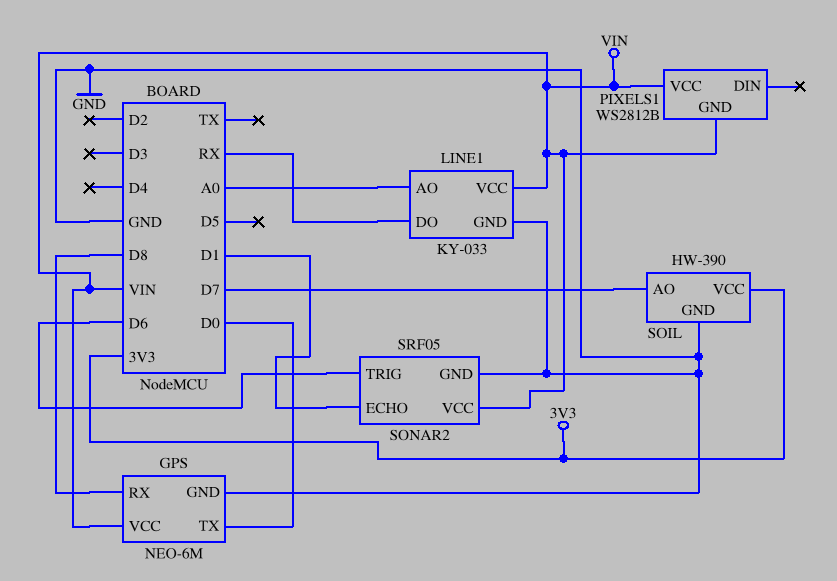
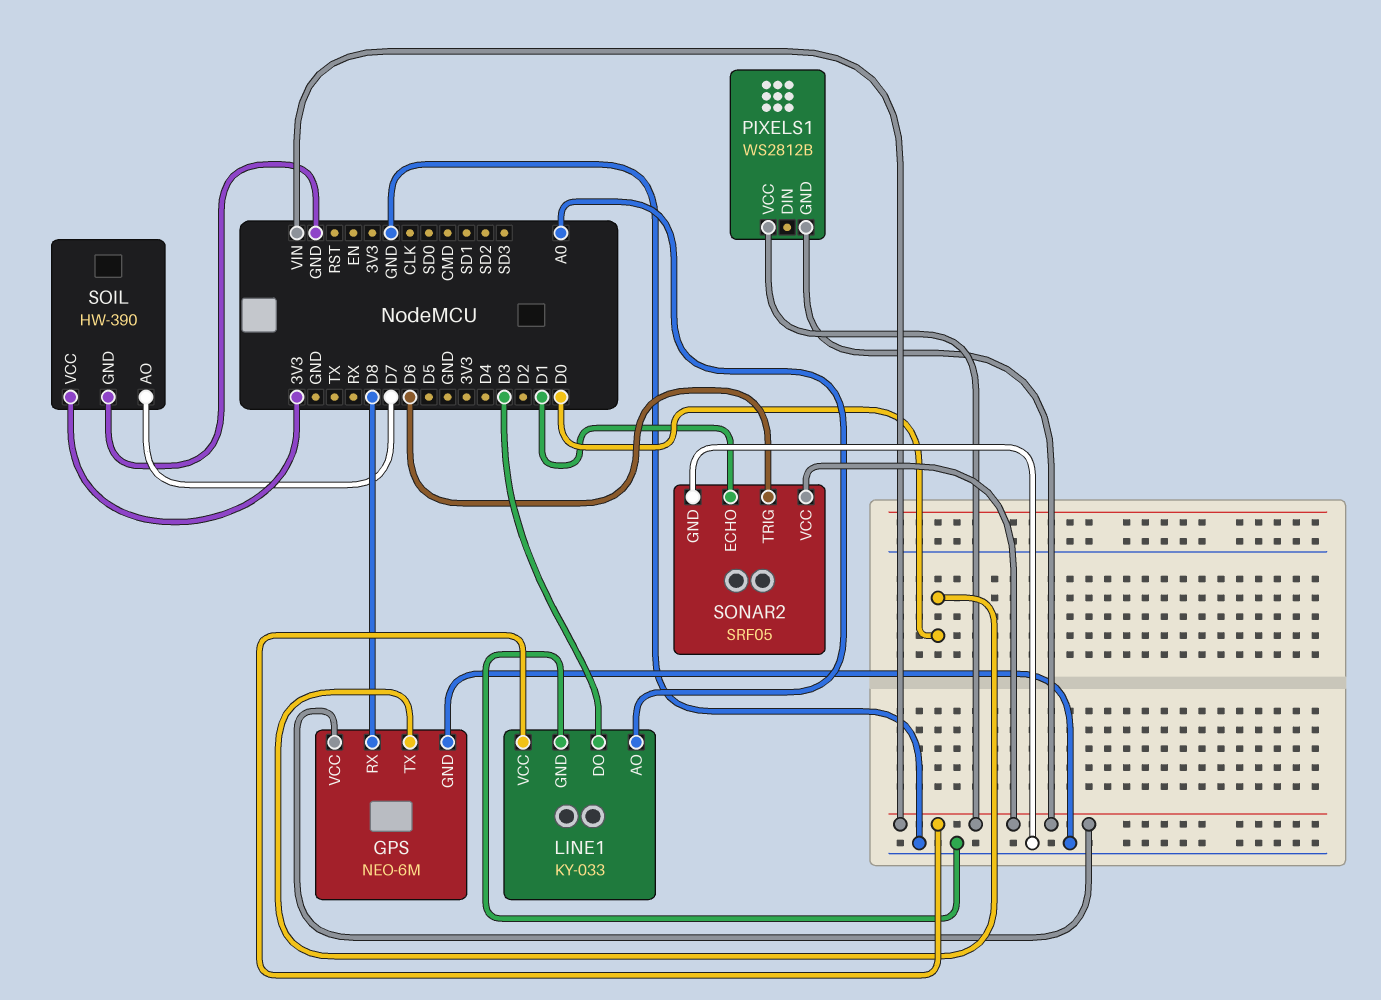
LINE1 pin DO: RX -> D3

